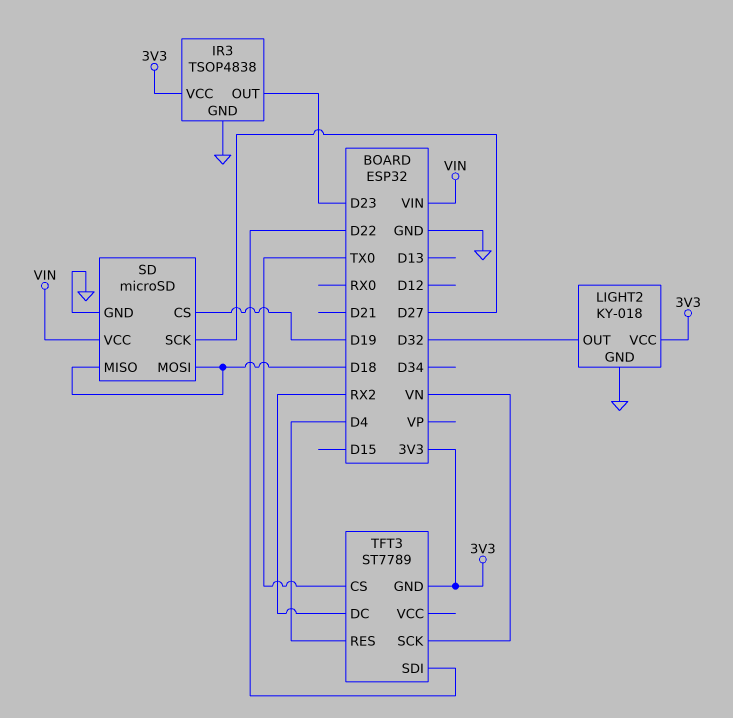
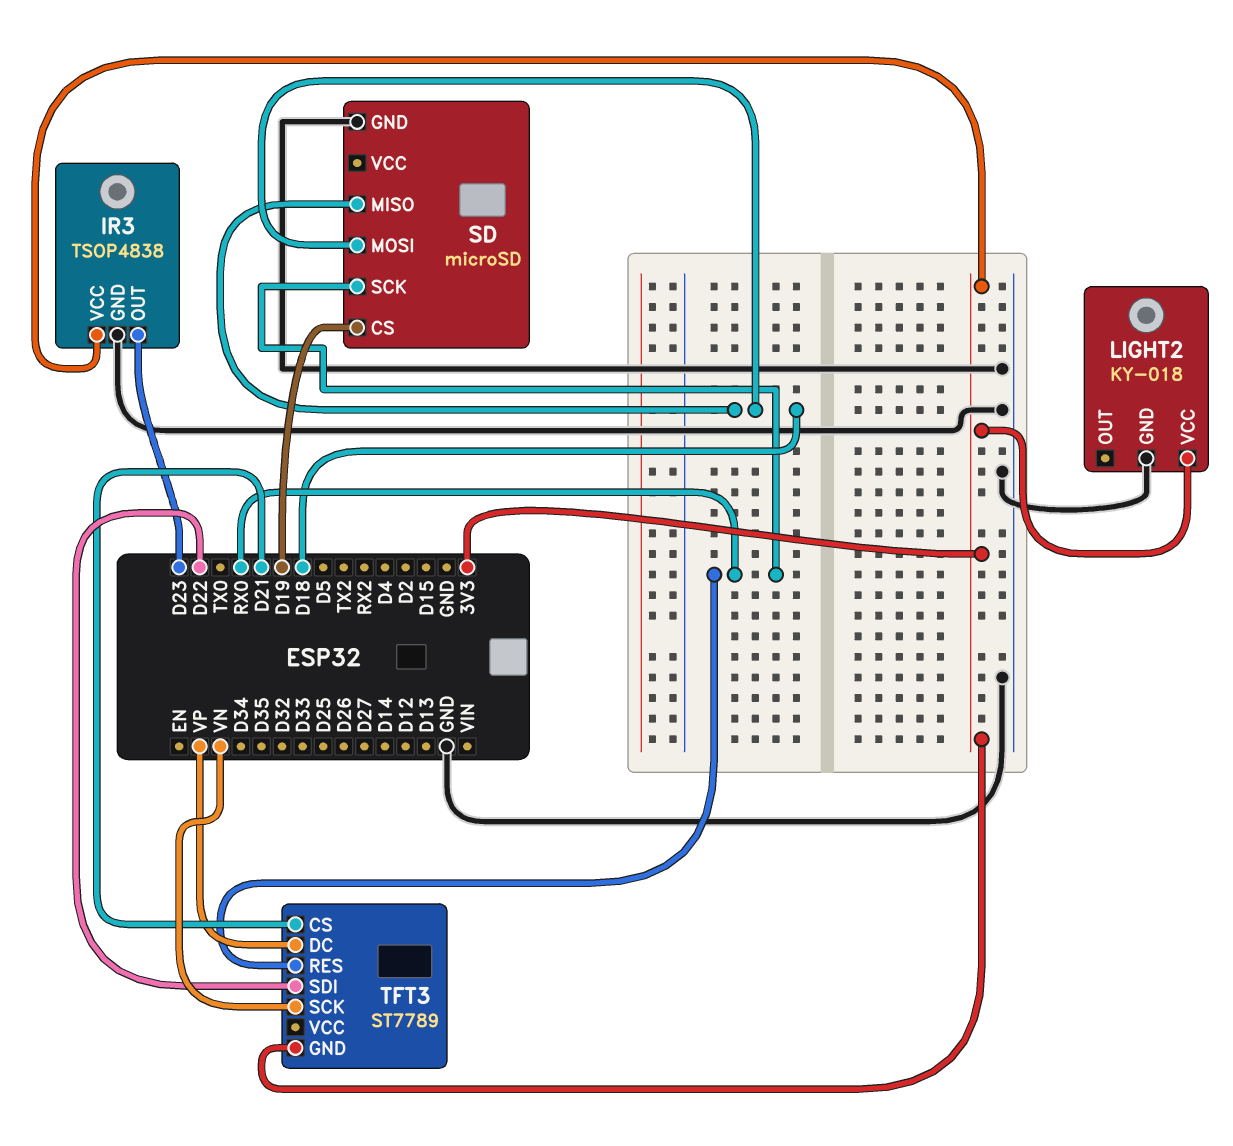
LIGHT2 pin OUT: D32 -> none
SD pin SCK: D27 -> RX0
SD pin VCC: VIN -> none
TFT3 pin CS: TX0 -> D21
TFT3 pin DC: RX2 -> VP
TFT3 pin RES: D4 -> RX0

